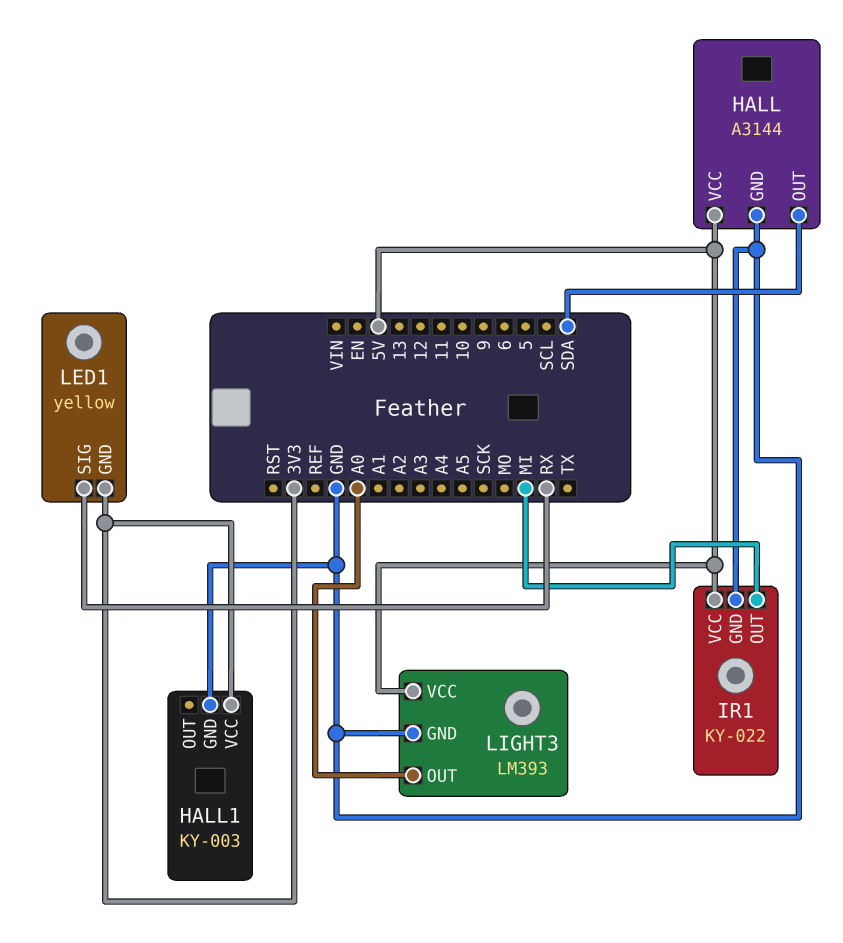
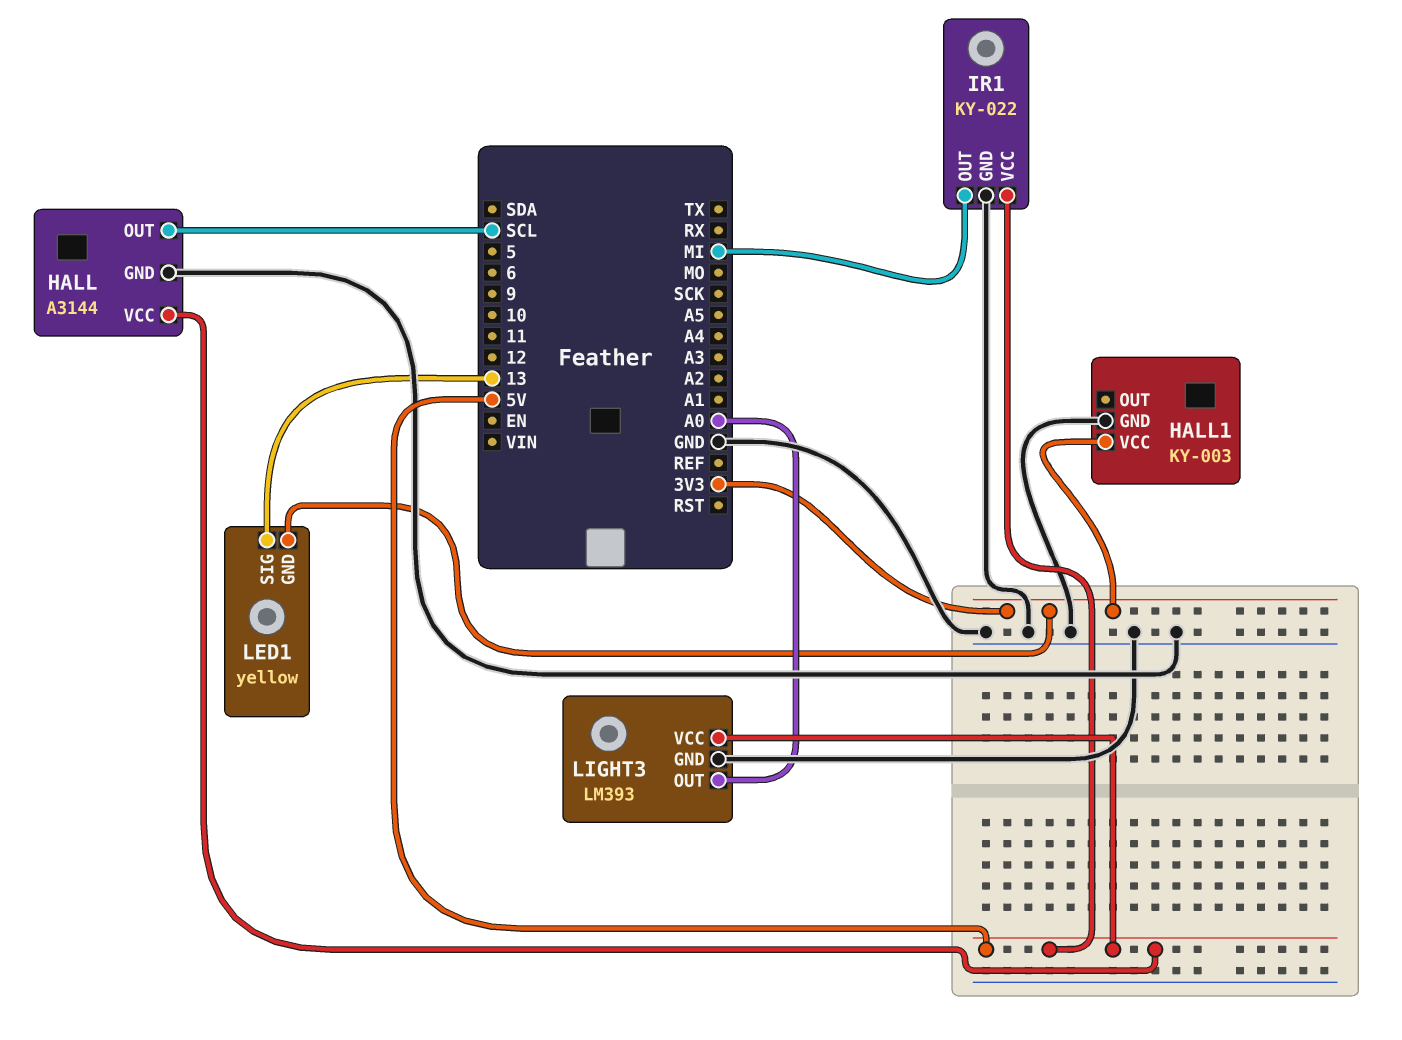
HALL pin OUT: SDA -> SCL
LED1 pin SIG: RX -> 13

